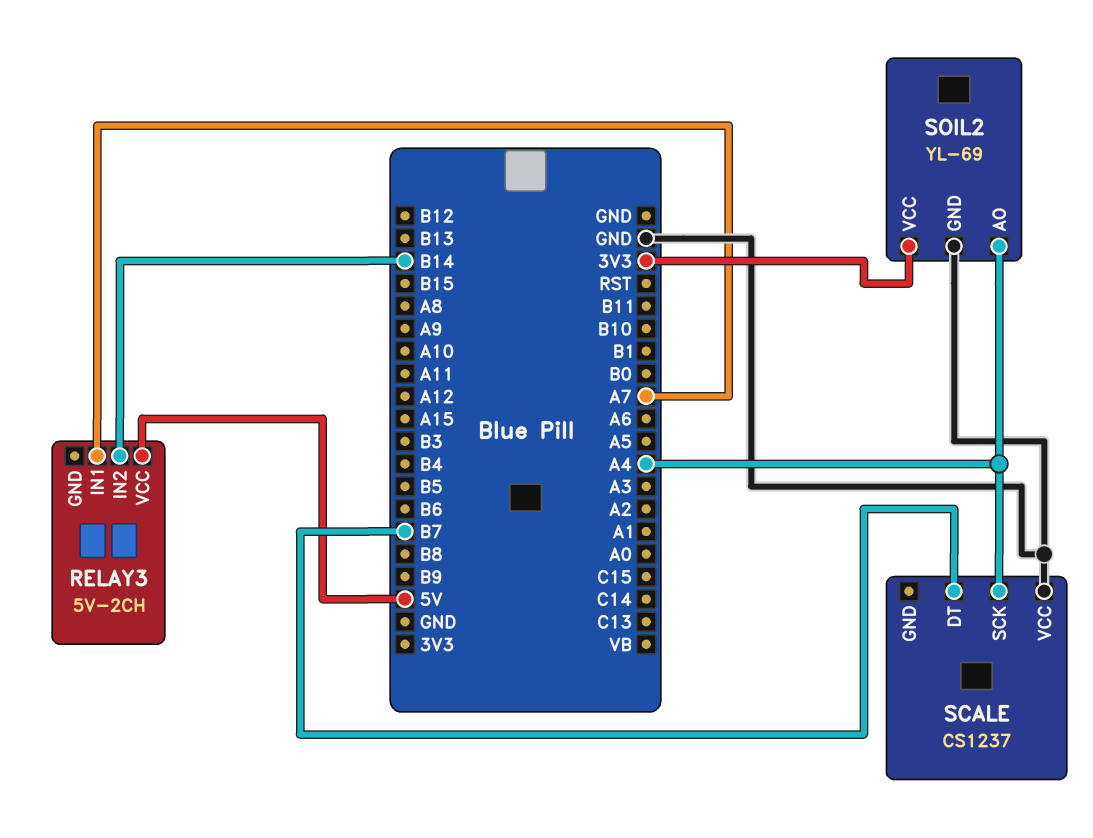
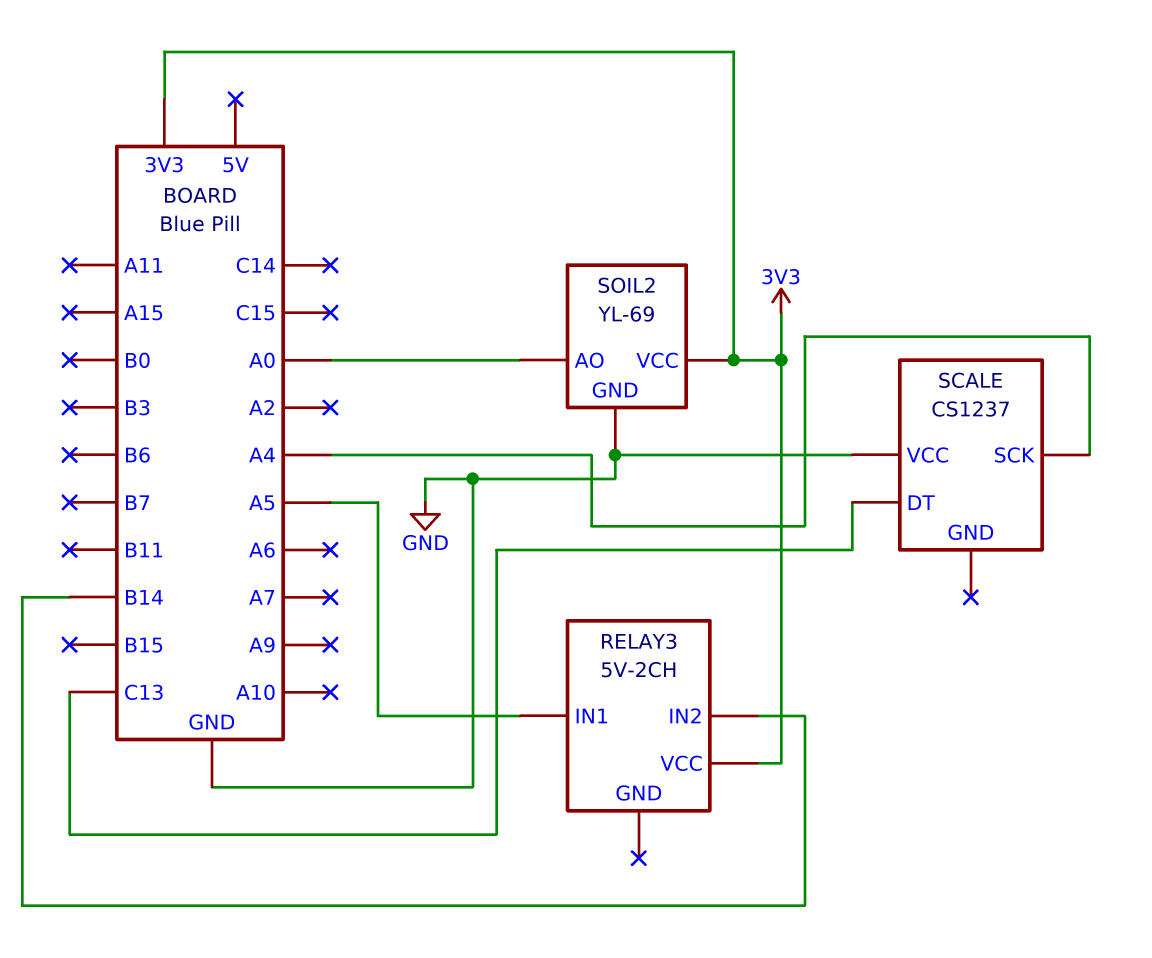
RELAY3 pin IN1: A7 -> A5
RELAY3 pin VCC: 5V -> 3V3
SCALE pin DT: B7 -> C13
SOIL2 pin AO: A4 -> A0

